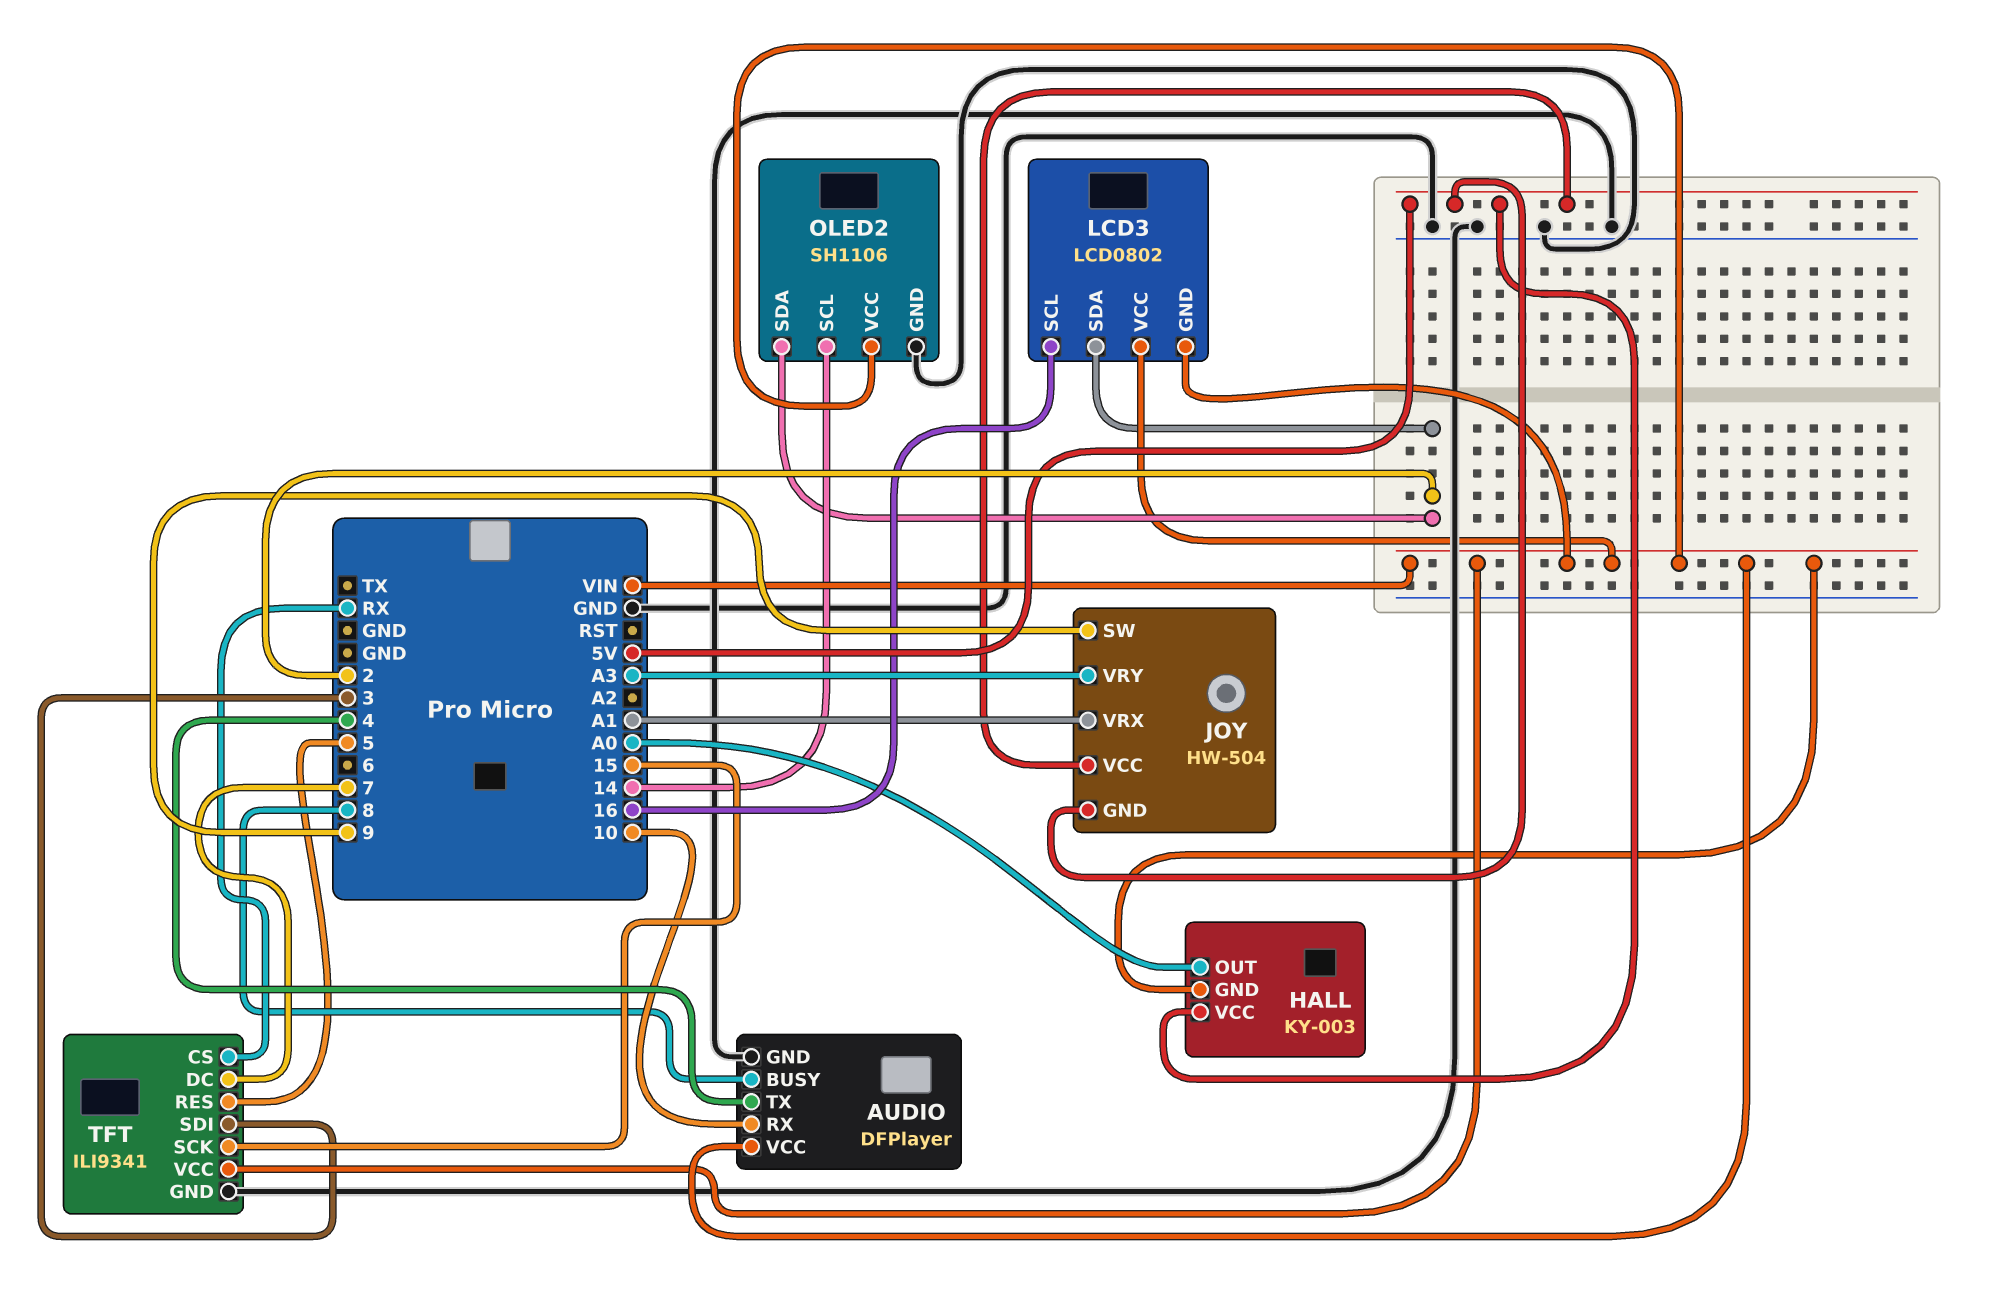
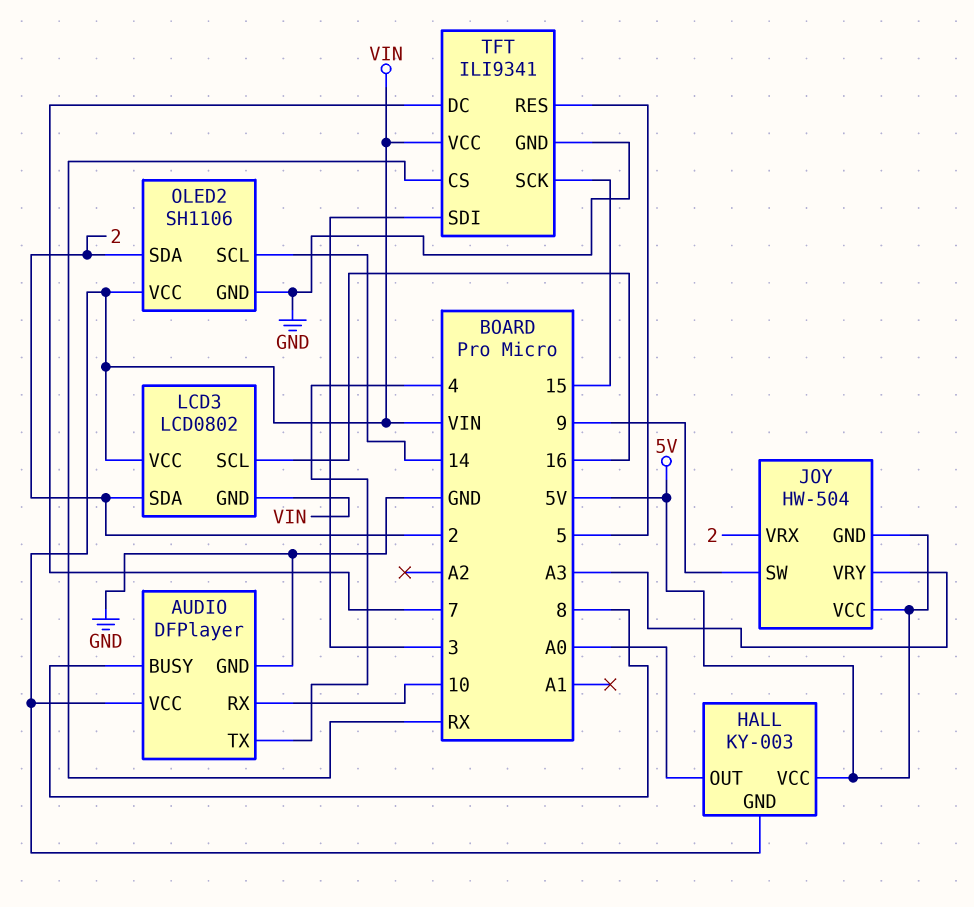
JOY pin VRX: A1 -> 2

